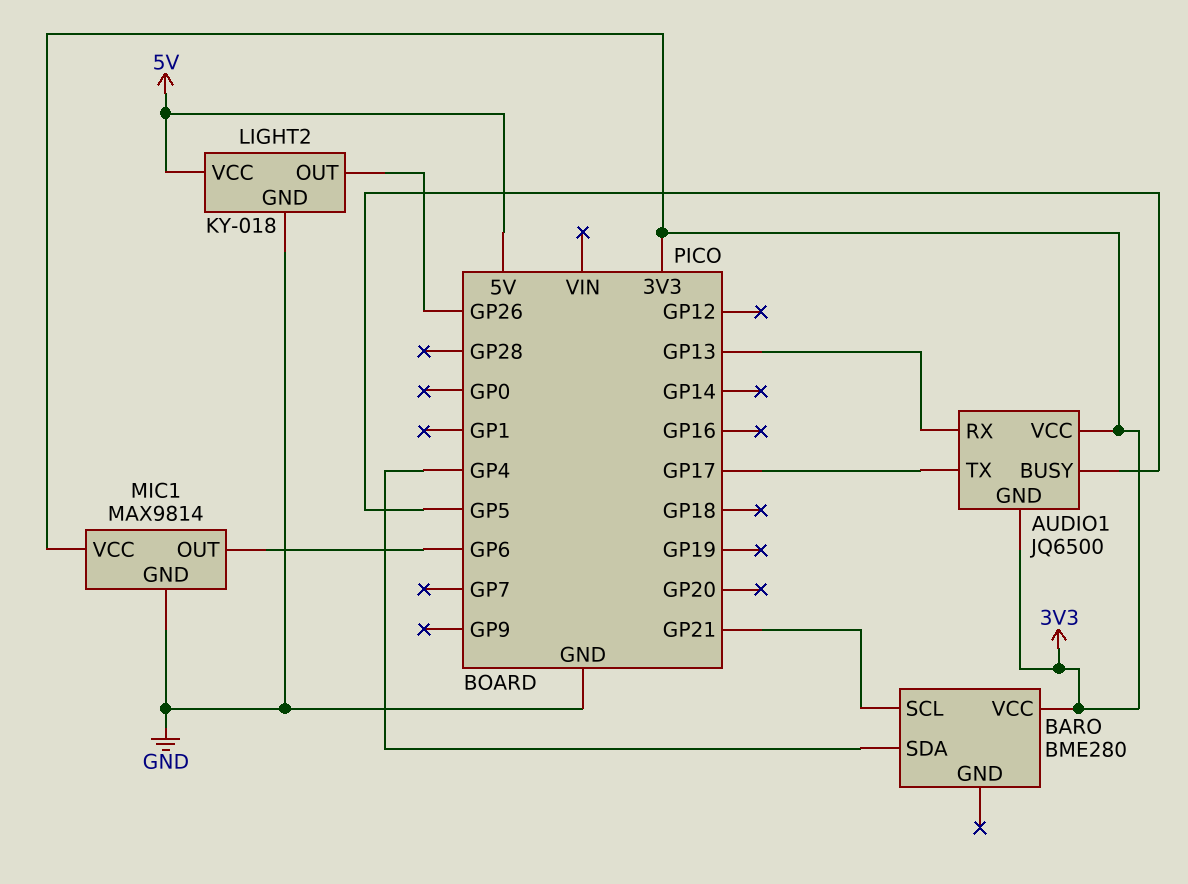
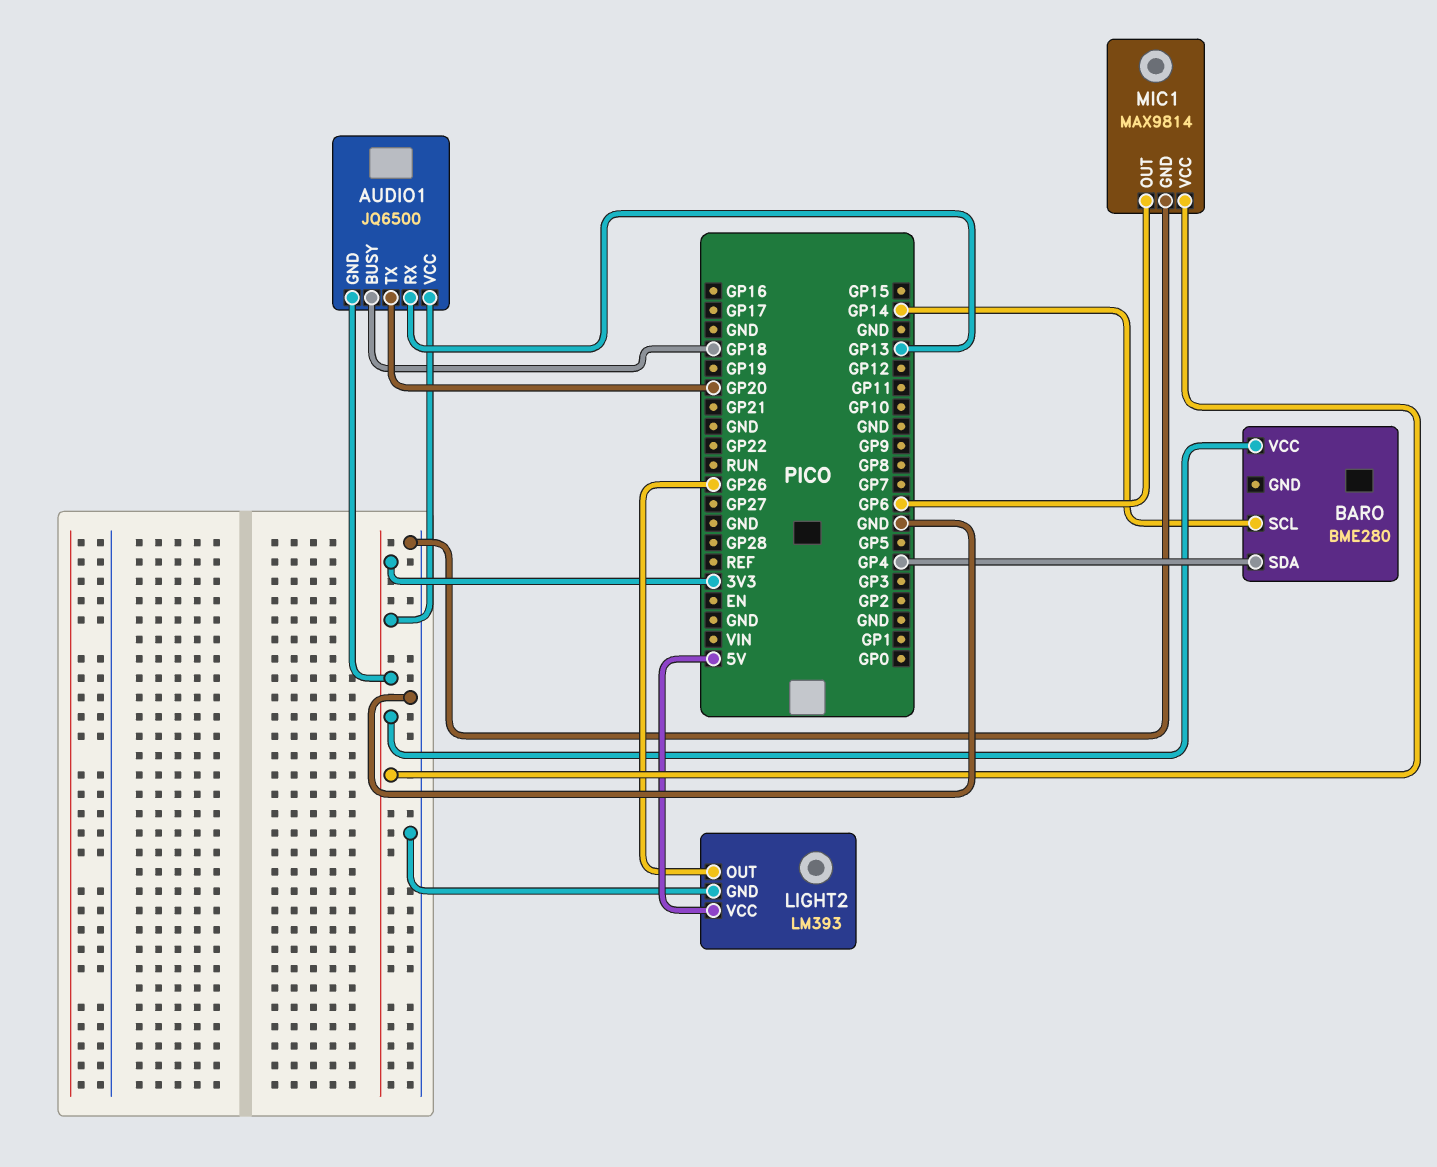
AUDIO1 pin BUSY: GP5 -> GP18
AUDIO1 pin TX: GP17 -> GP20
BARO pin SCL: GP21 -> GP14
LIGHT2: KY-018 -> LM393

